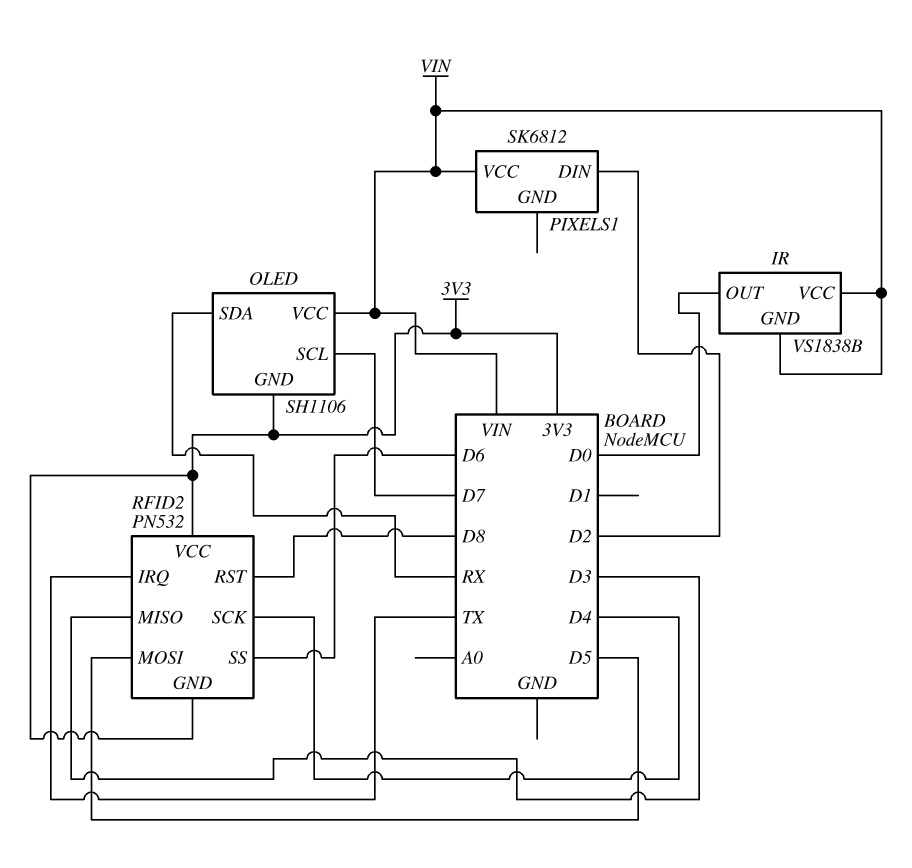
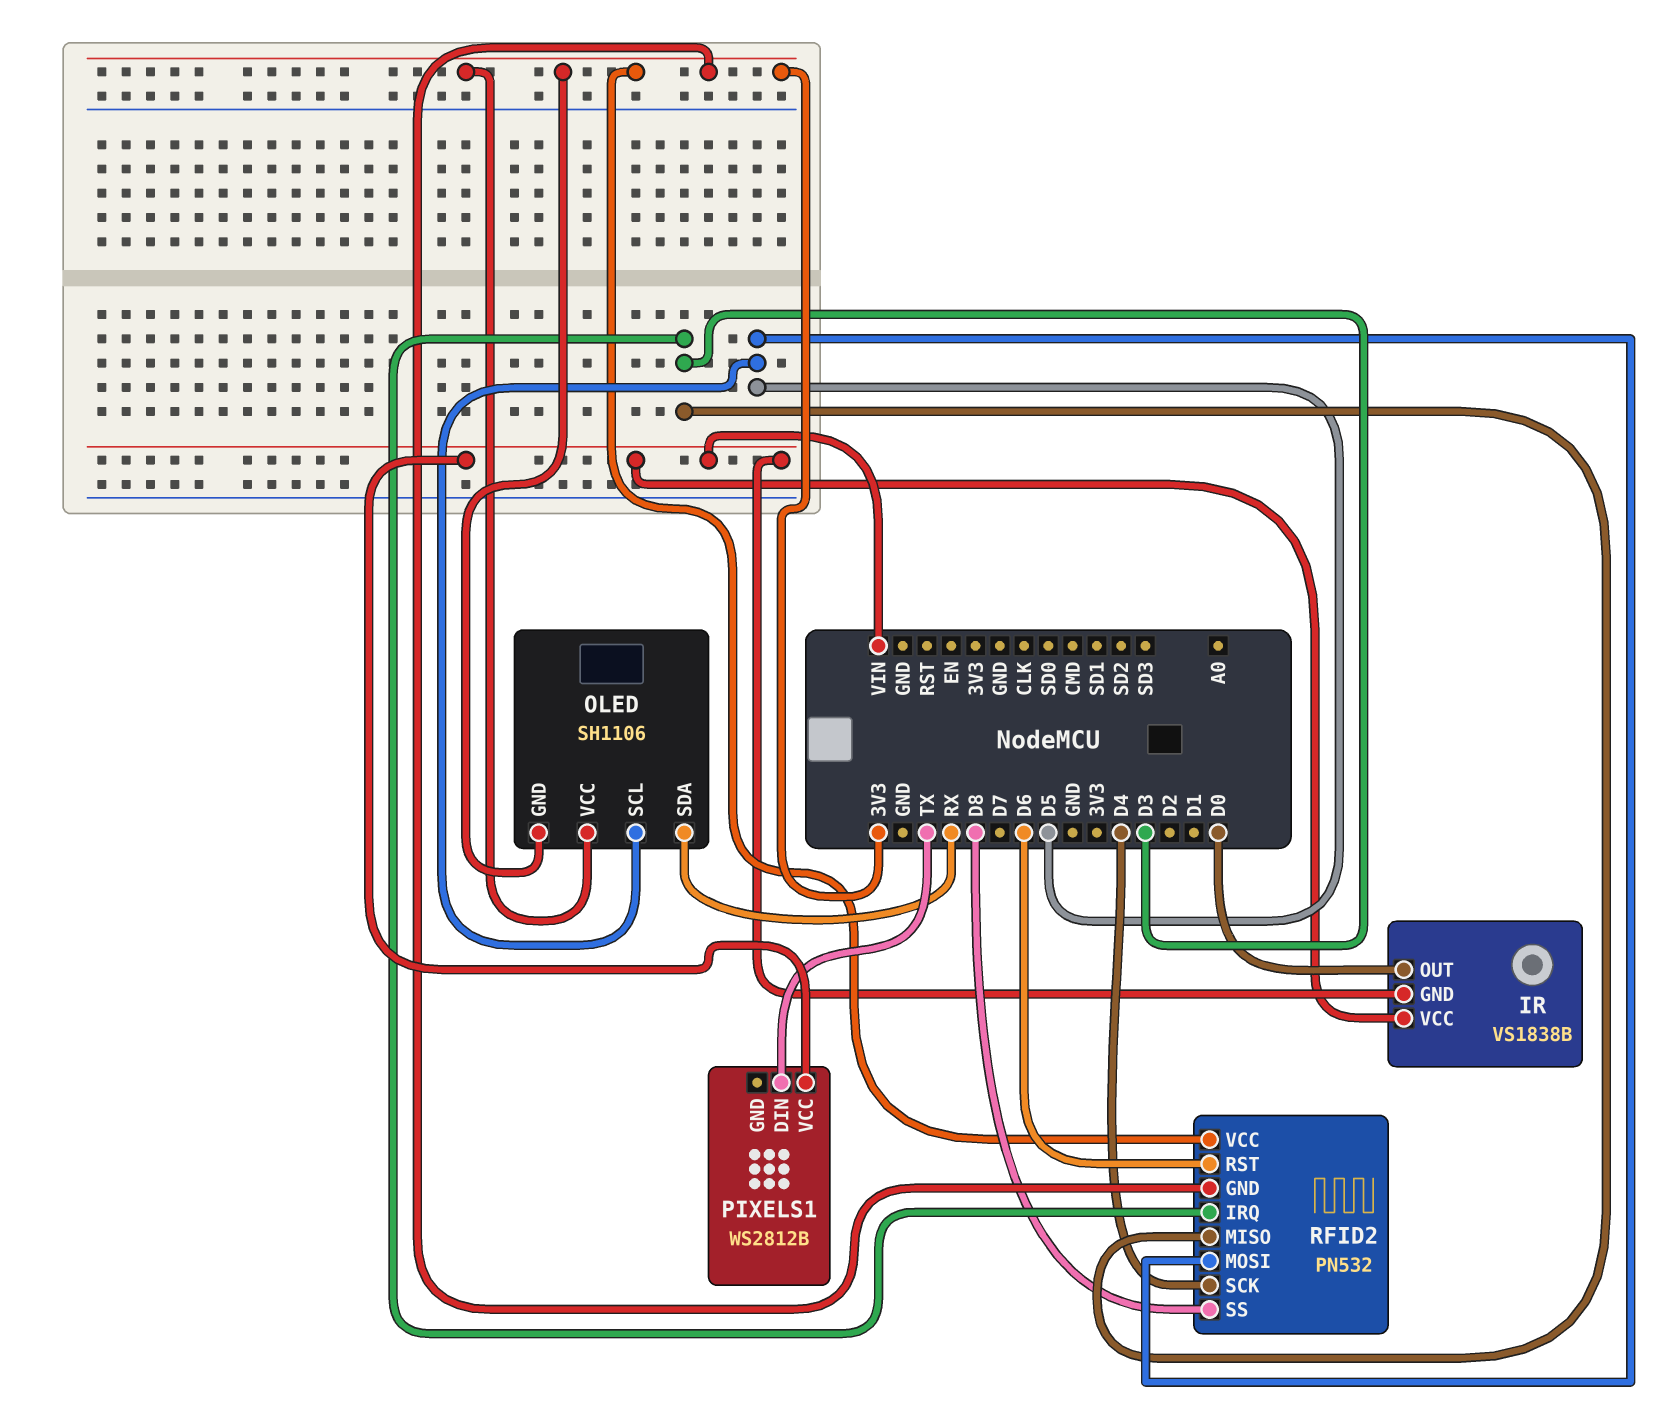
OLED pin SCL: D7 -> D5
OLED pin VCC: VIN -> 3V3
PIXELS1: SK6812 -> WS2812B
PIXELS1 pin DIN: D2 -> TX
RFID2 pin IRQ: TX -> D3
RFID2 pin RST: D8 -> D6
RFID2 pin SS: D6 -> D8

